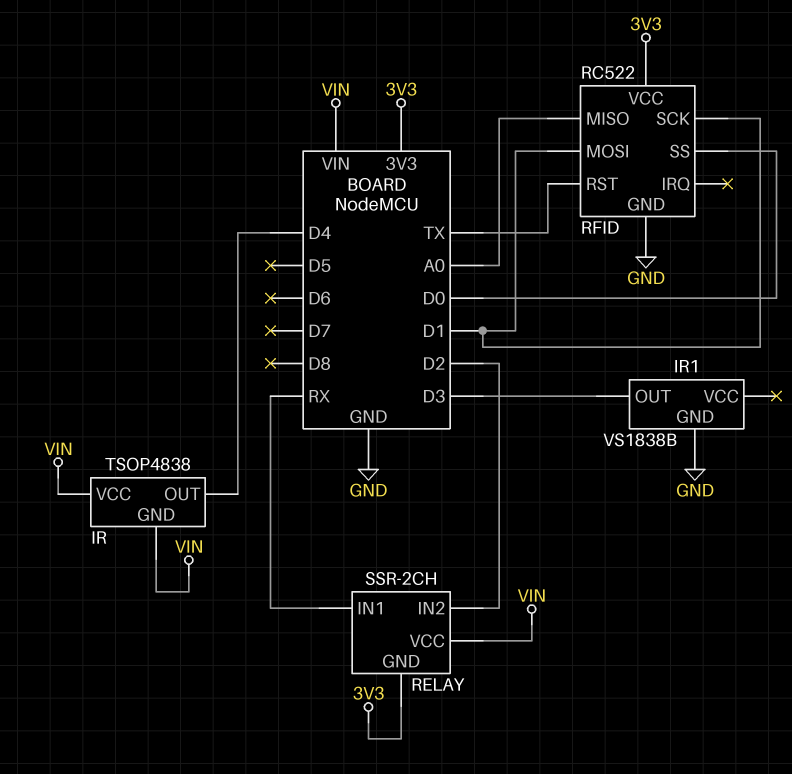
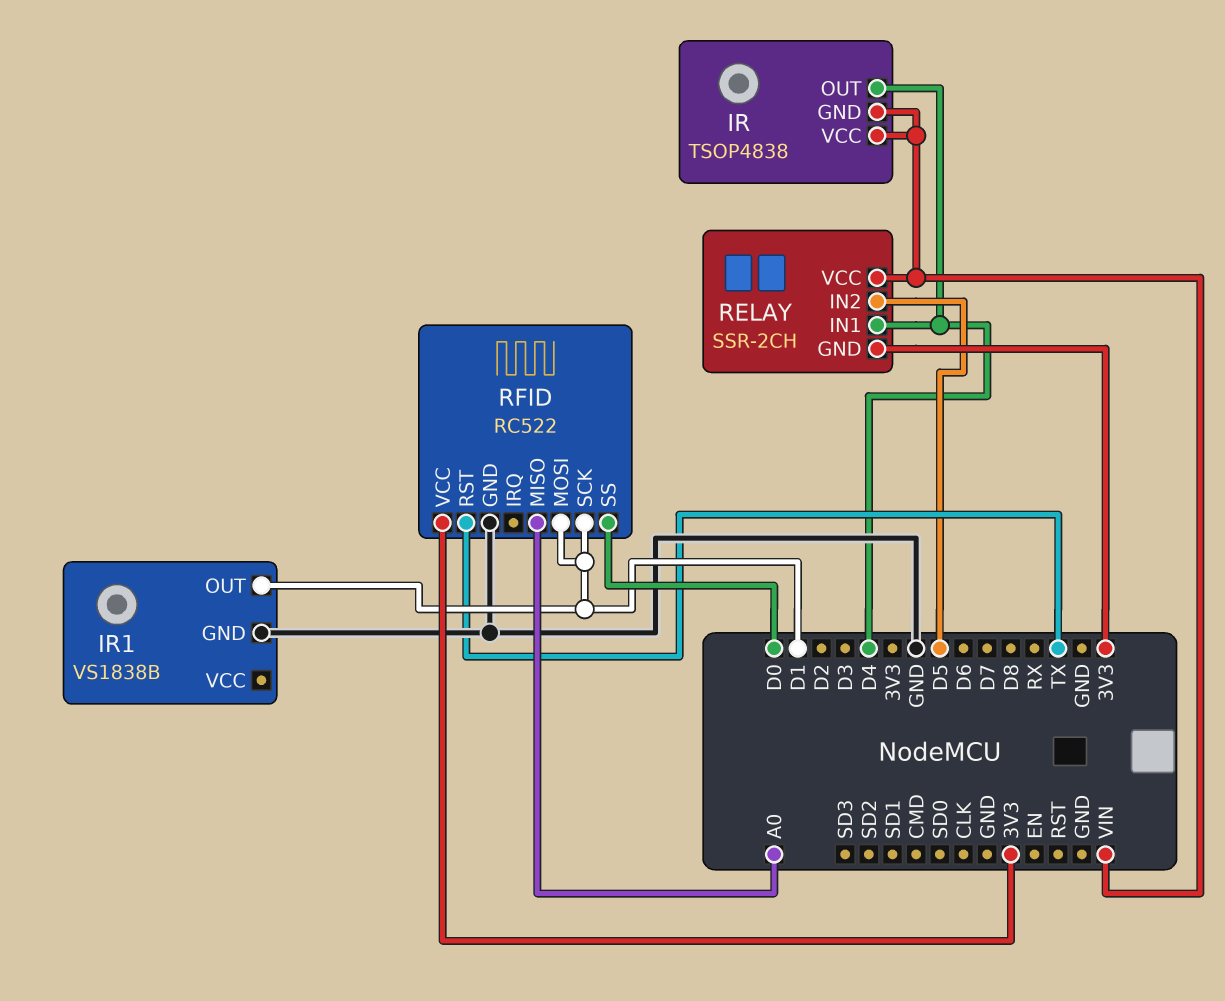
IR1 pin OUT: D3 -> D1
RELAY pin IN1: RX -> D4
RELAY pin IN2: D2 -> D5

